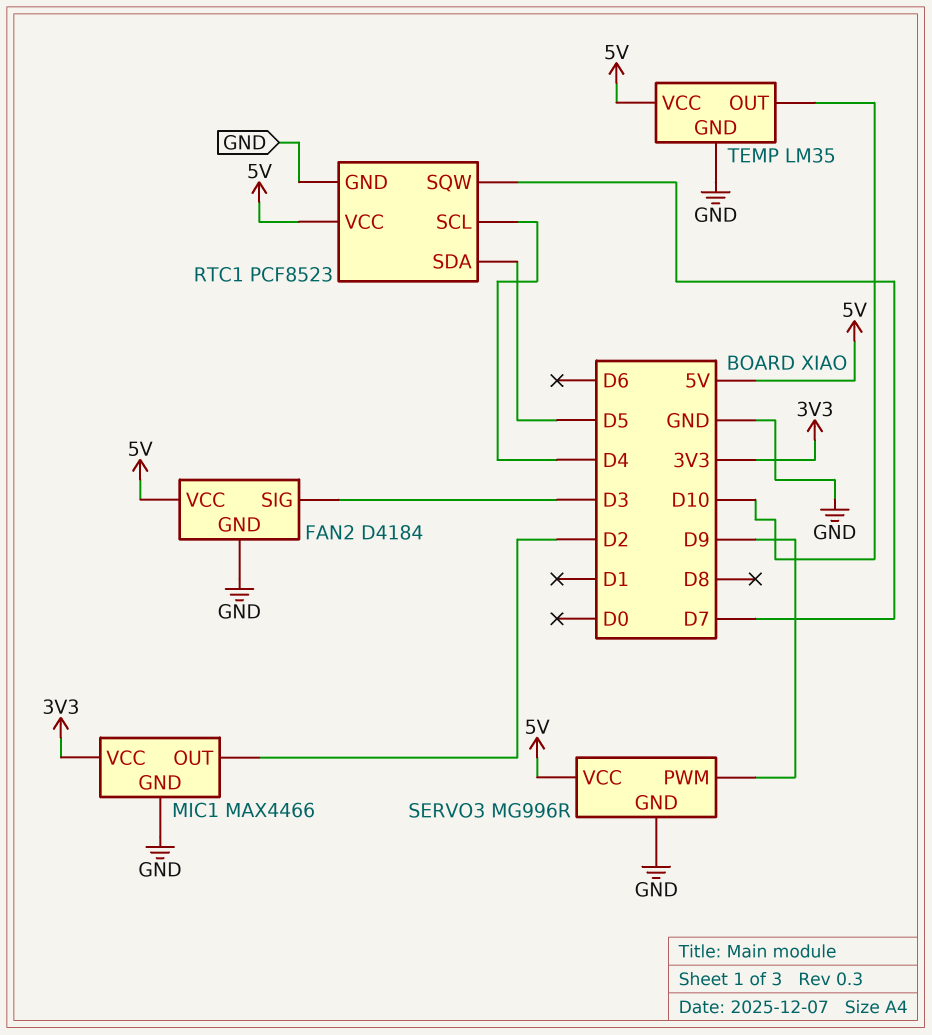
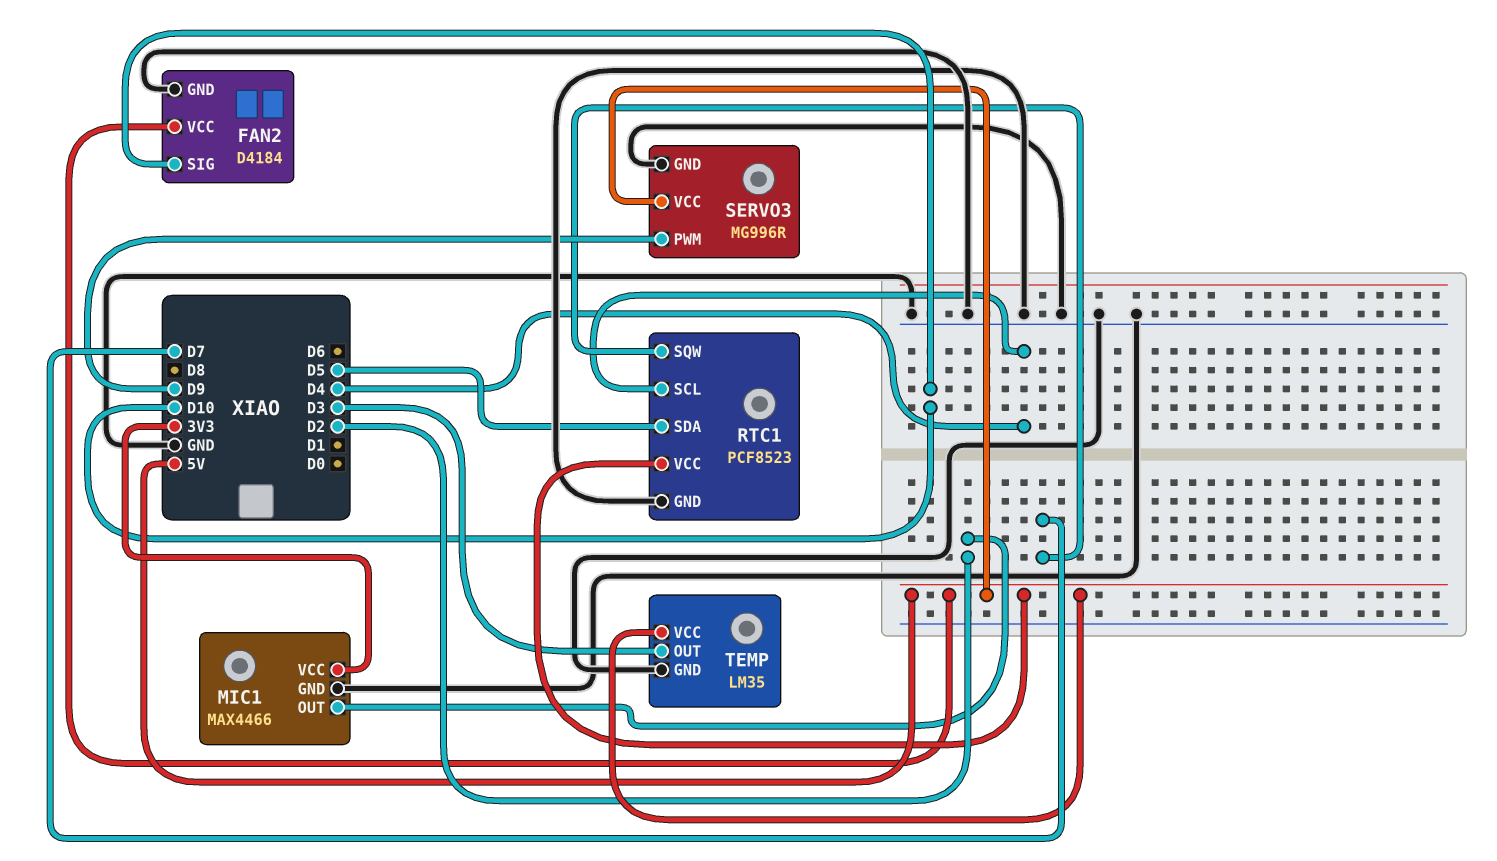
FAN2 pin SIG: D3 -> D10
TEMP pin OUT: D10 -> D3

